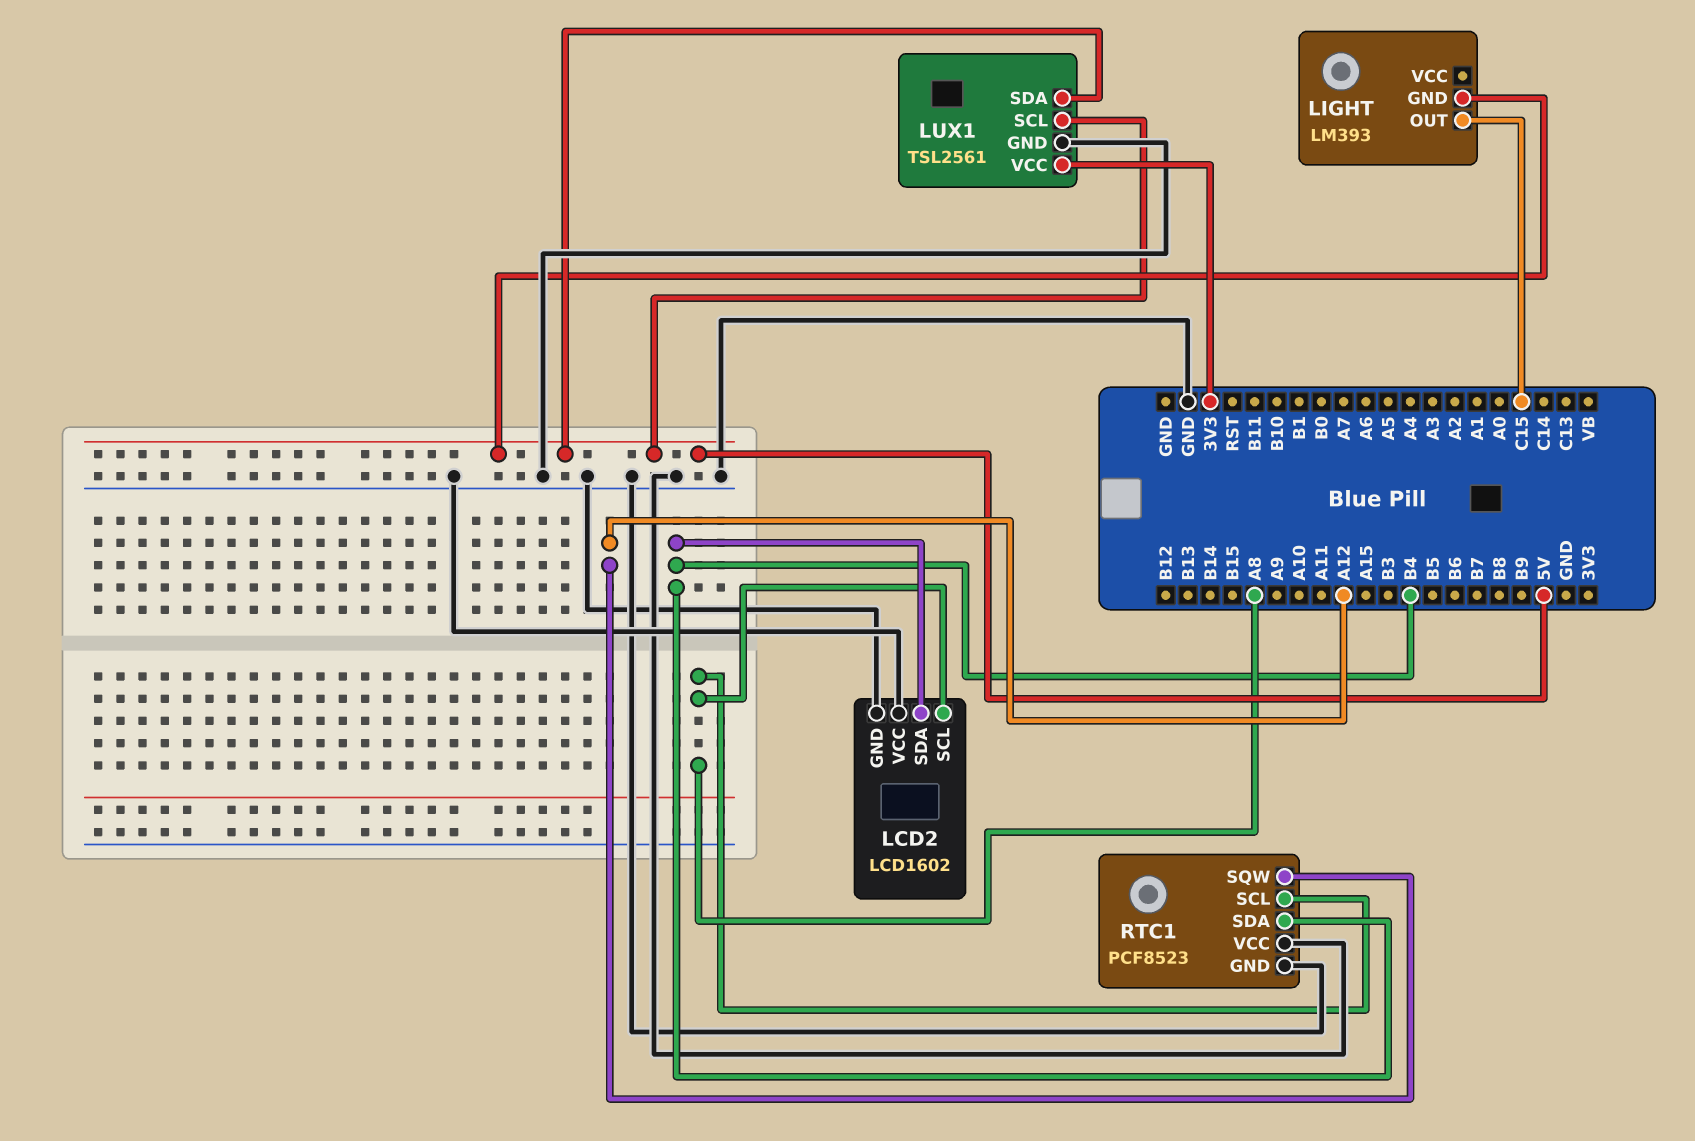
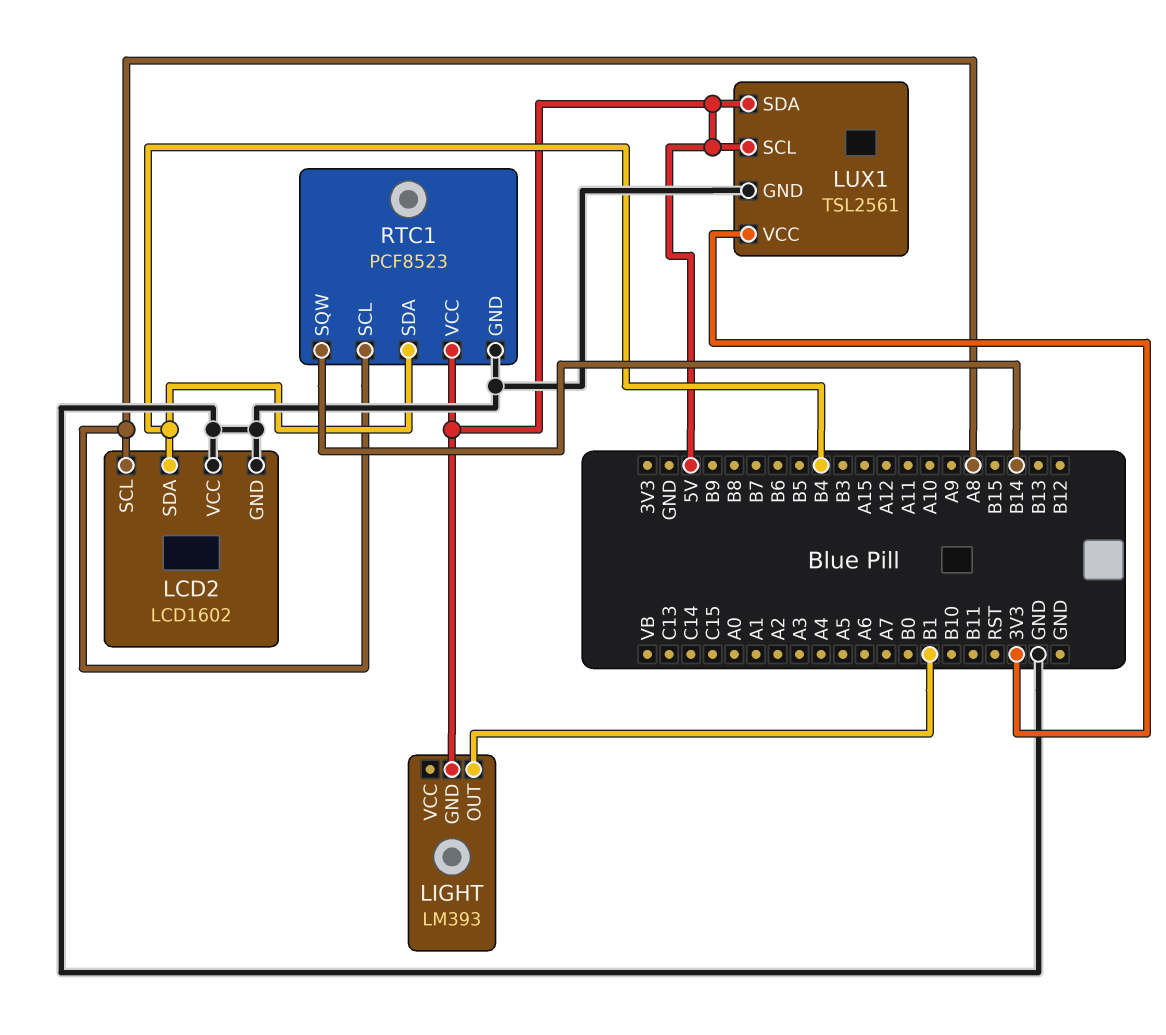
LIGHT pin OUT: C15 -> B1
RTC1 pin SQW: A12 -> B14
RTC1 pin VCC: GND -> 5V

